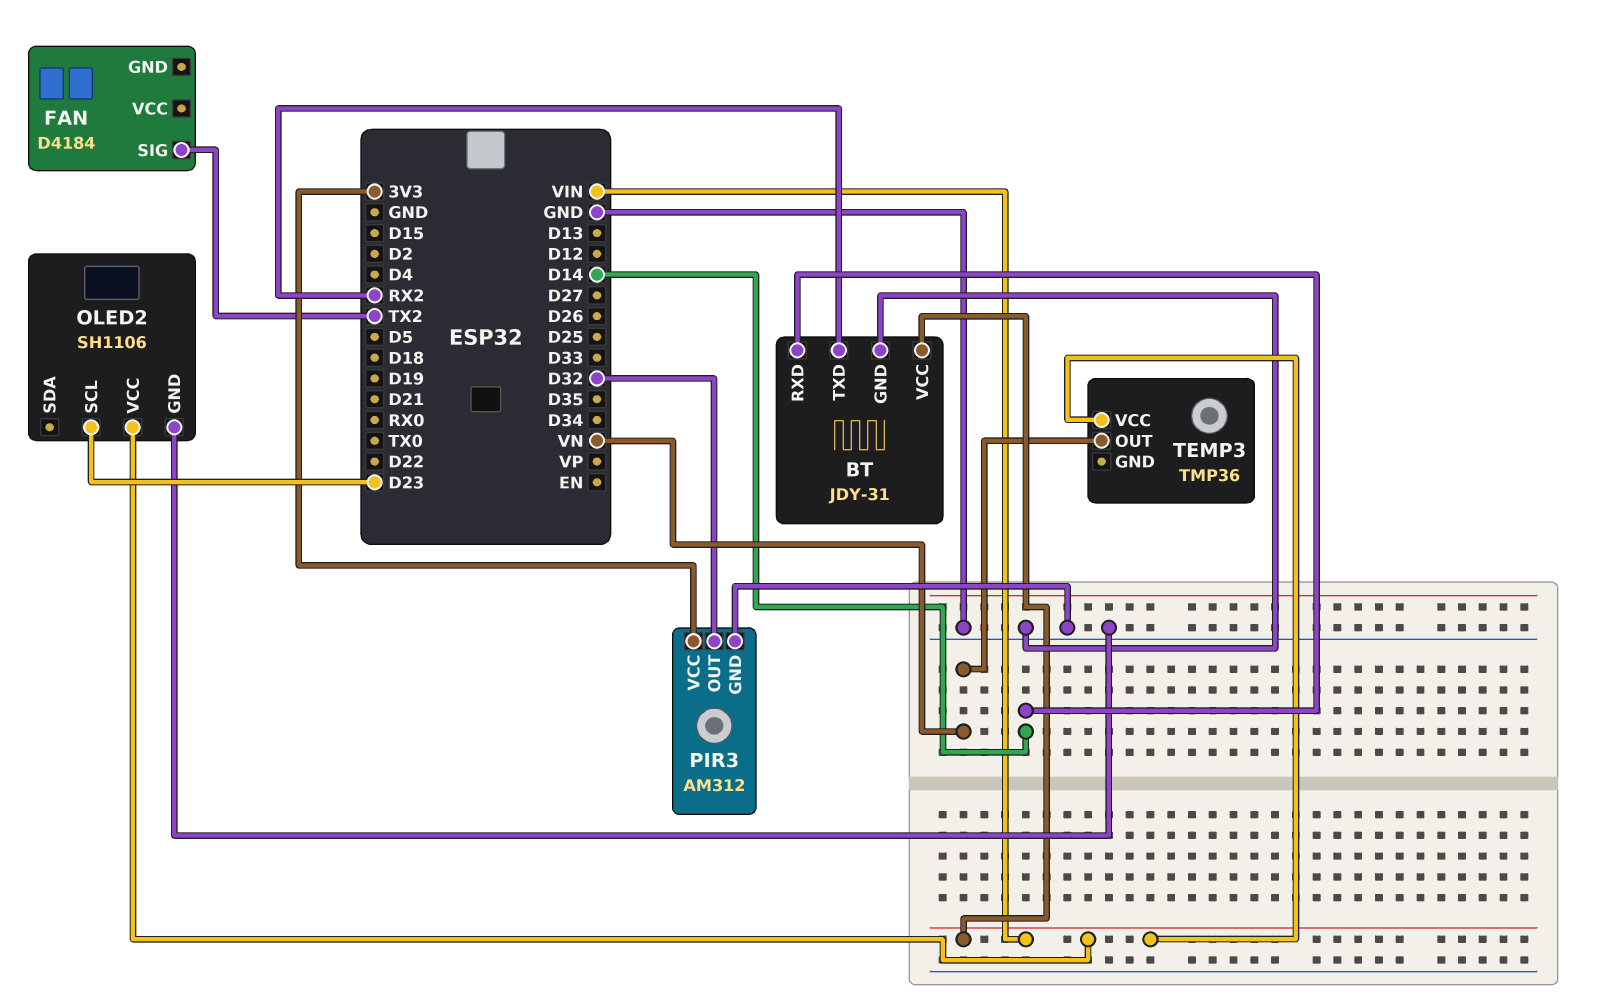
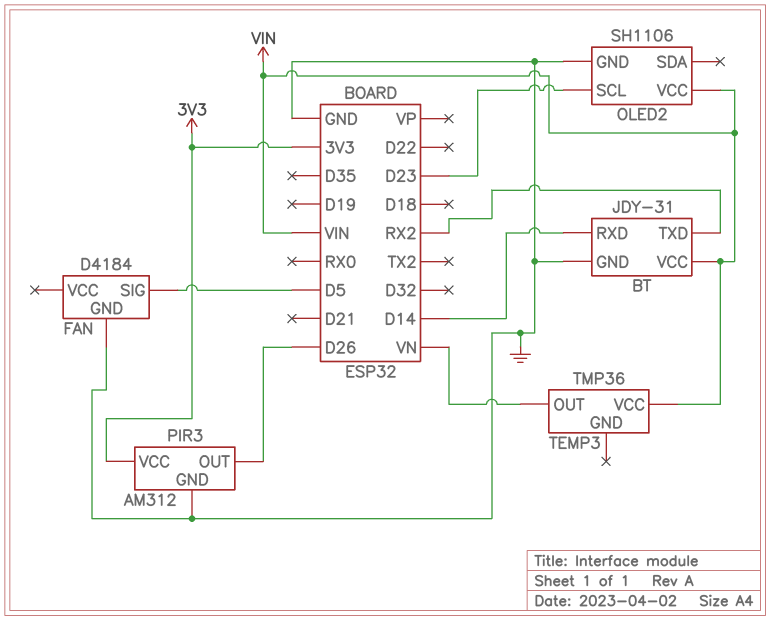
FAN pin GND: none -> GND
FAN pin SIG: TX2 -> D5
PIR3 pin OUT: D32 -> D26

